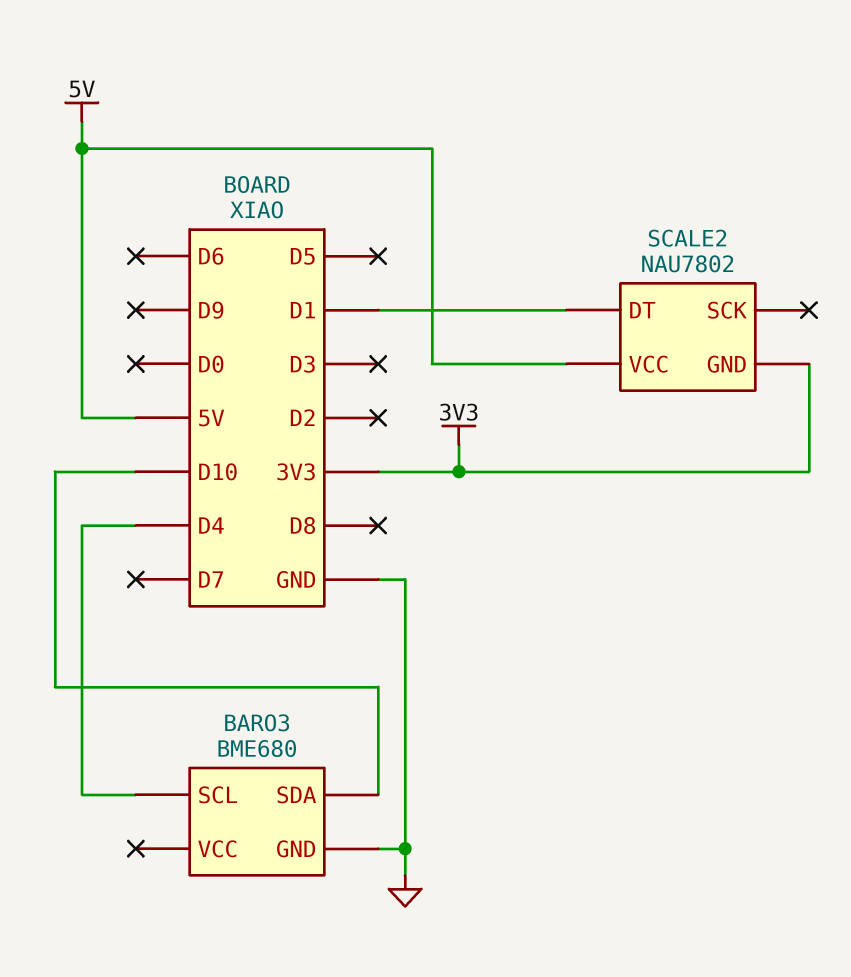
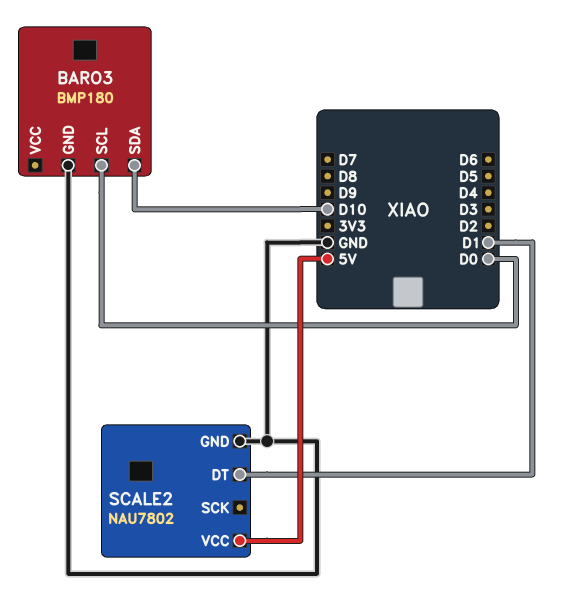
BARO3: BME680 -> BMP180
BARO3 pin SCL: D4 -> D0
SCALE2 pin GND: 3V3 -> GND

